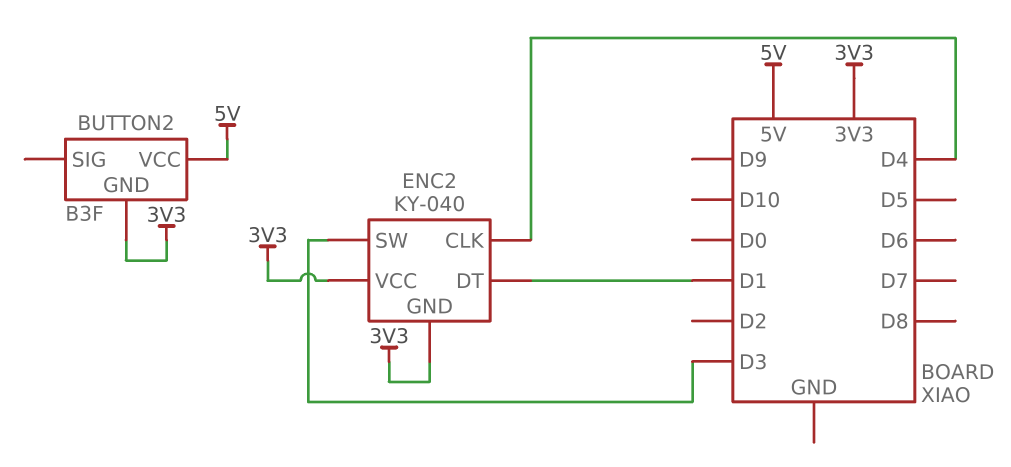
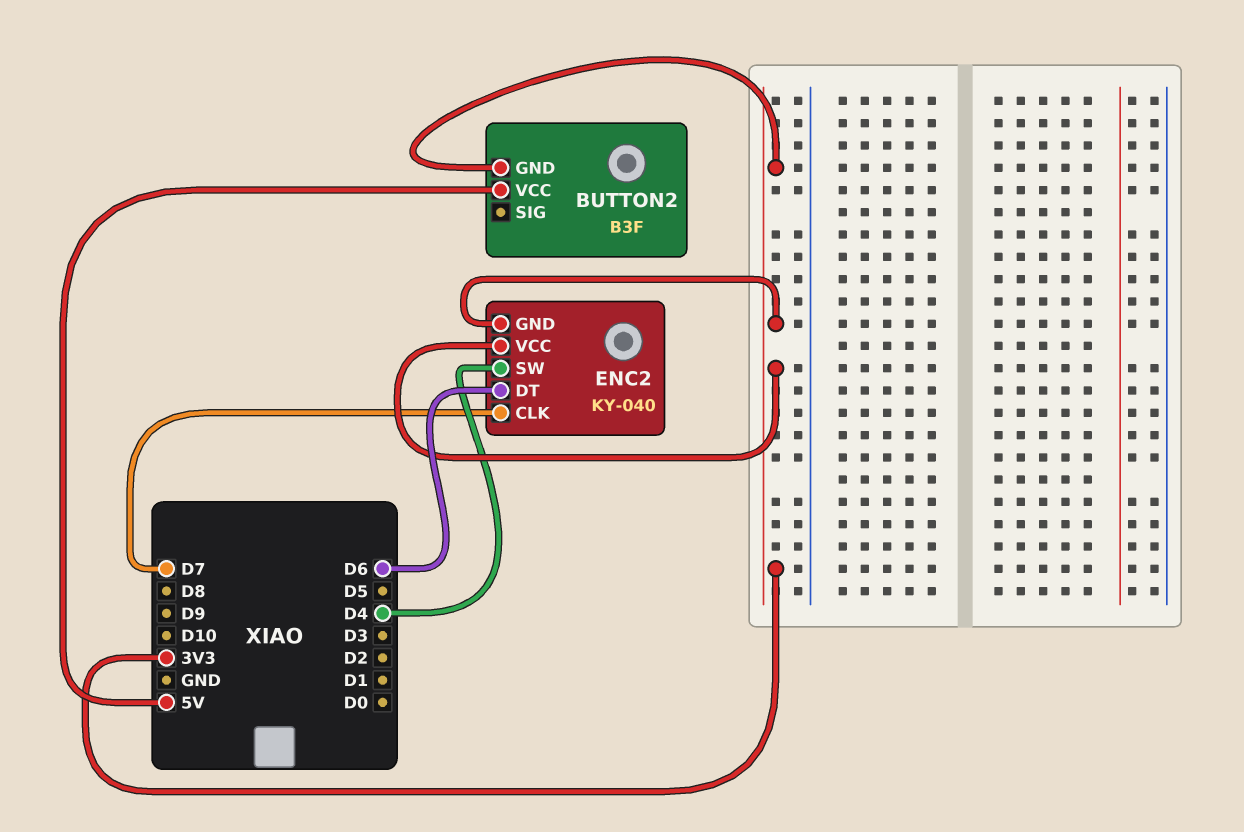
ENC2 pin CLK: D4 -> D7
ENC2 pin DT: D1 -> D6
ENC2 pin SW: D3 -> D4

